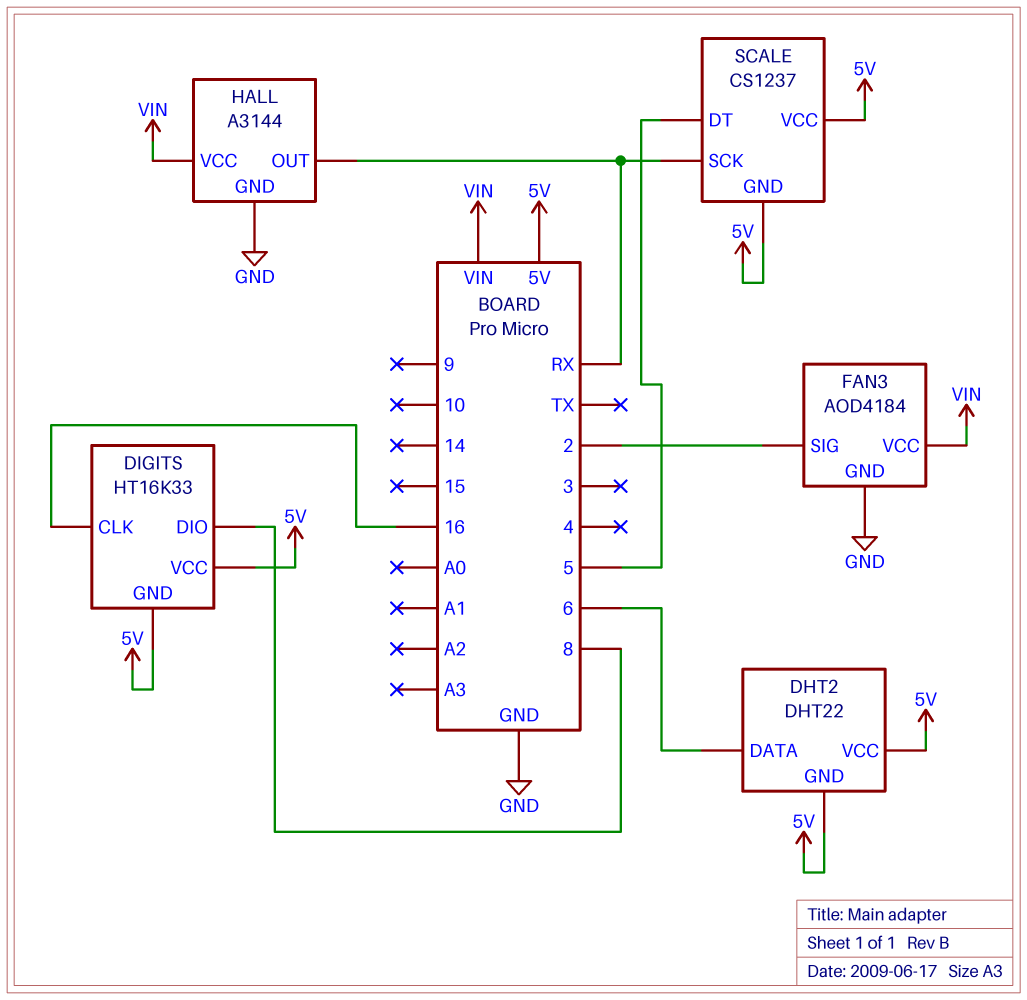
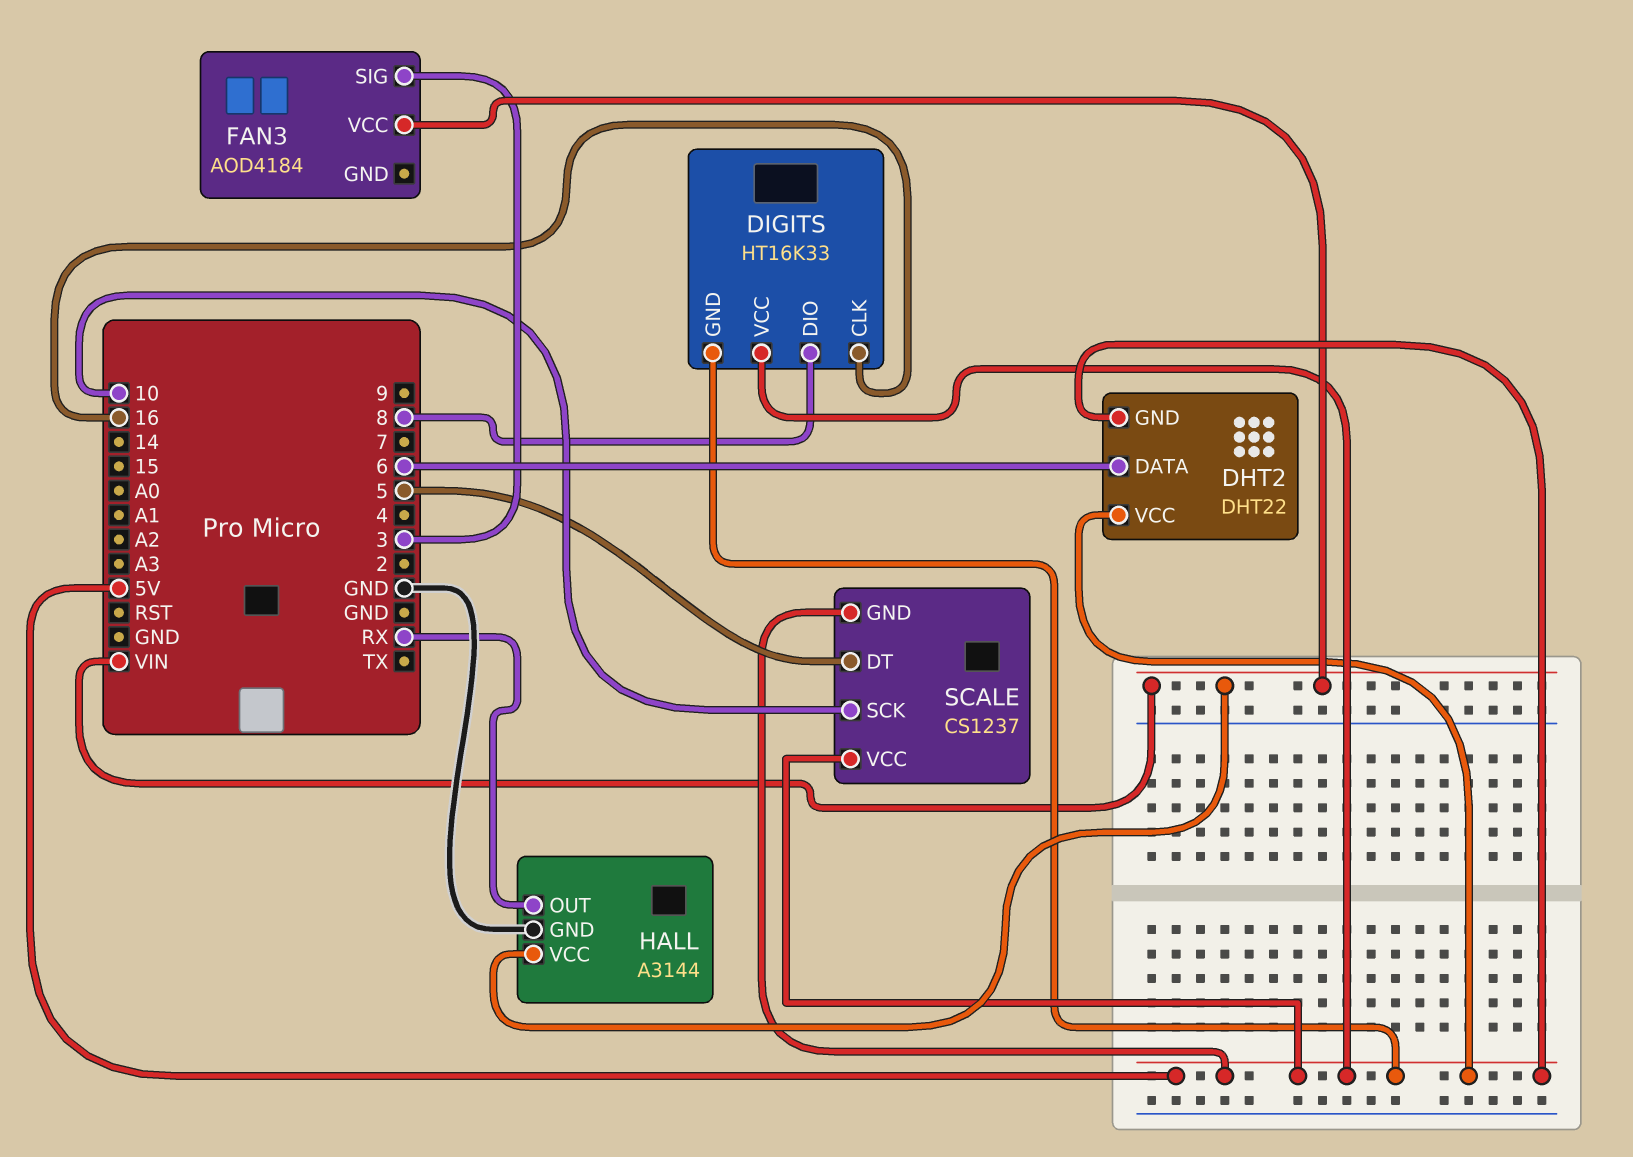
FAN3 pin GND: GND -> none
FAN3 pin SIG: 2 -> 3
SCALE pin SCK: RX -> 10

